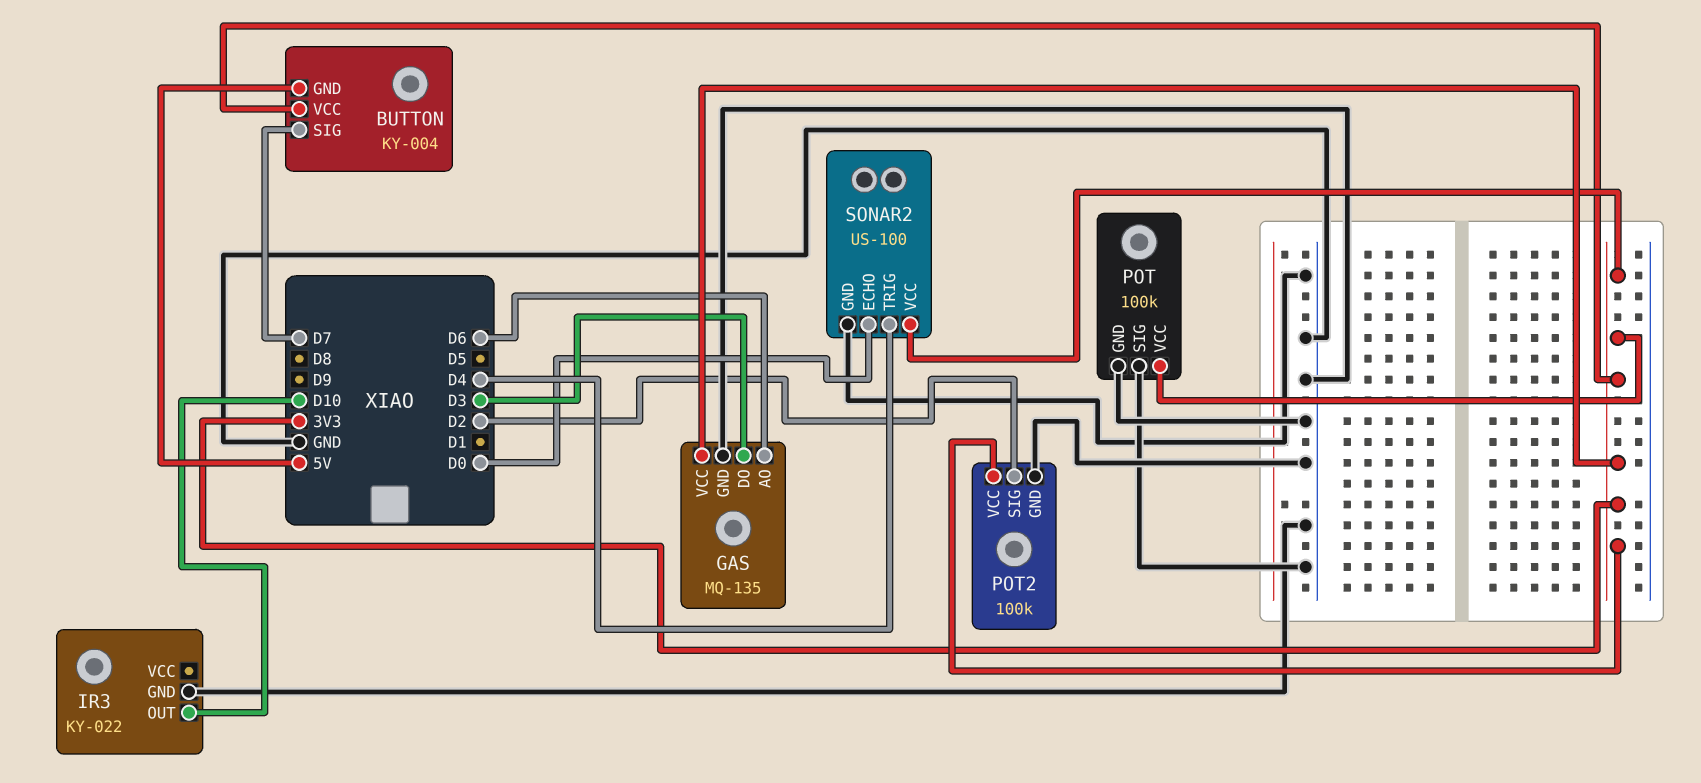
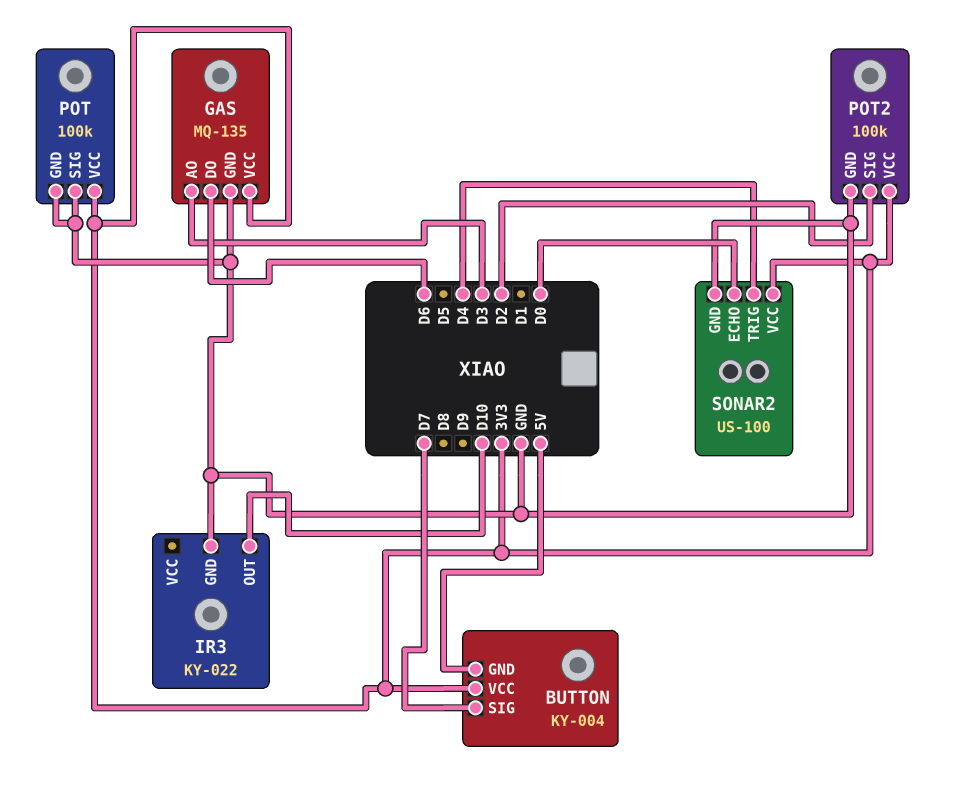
GAS pin AO: D6 -> D3
GAS pin DO: D3 -> D6

